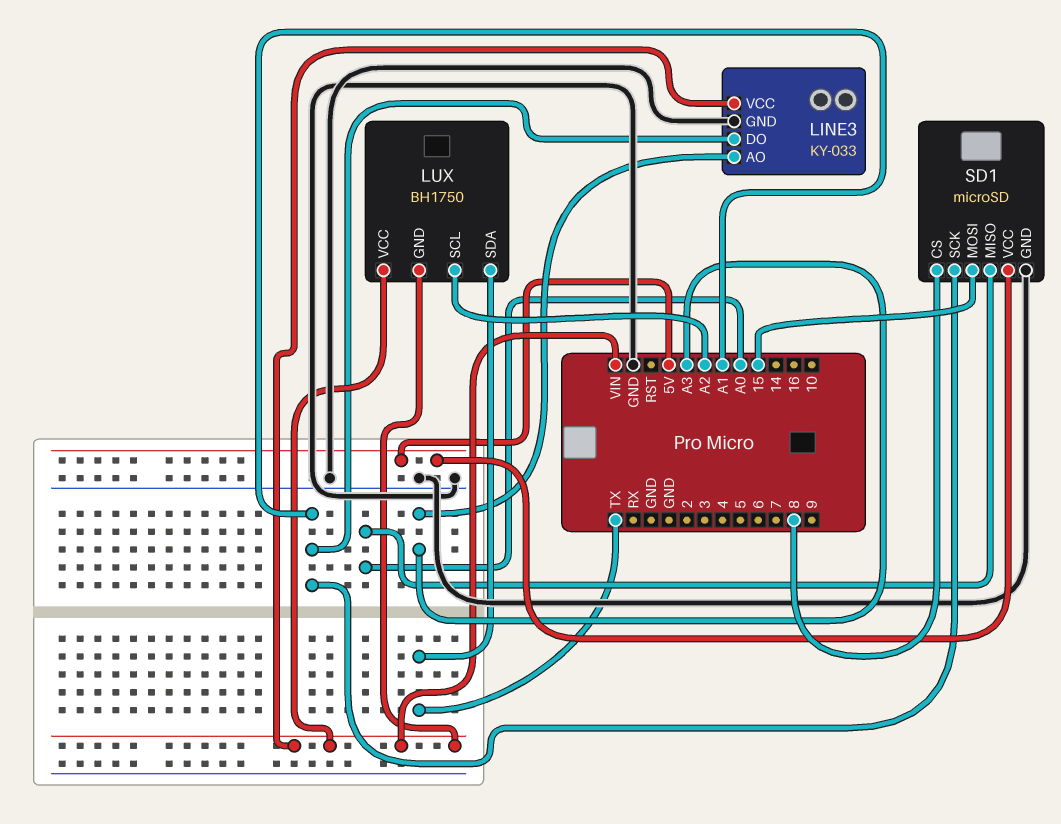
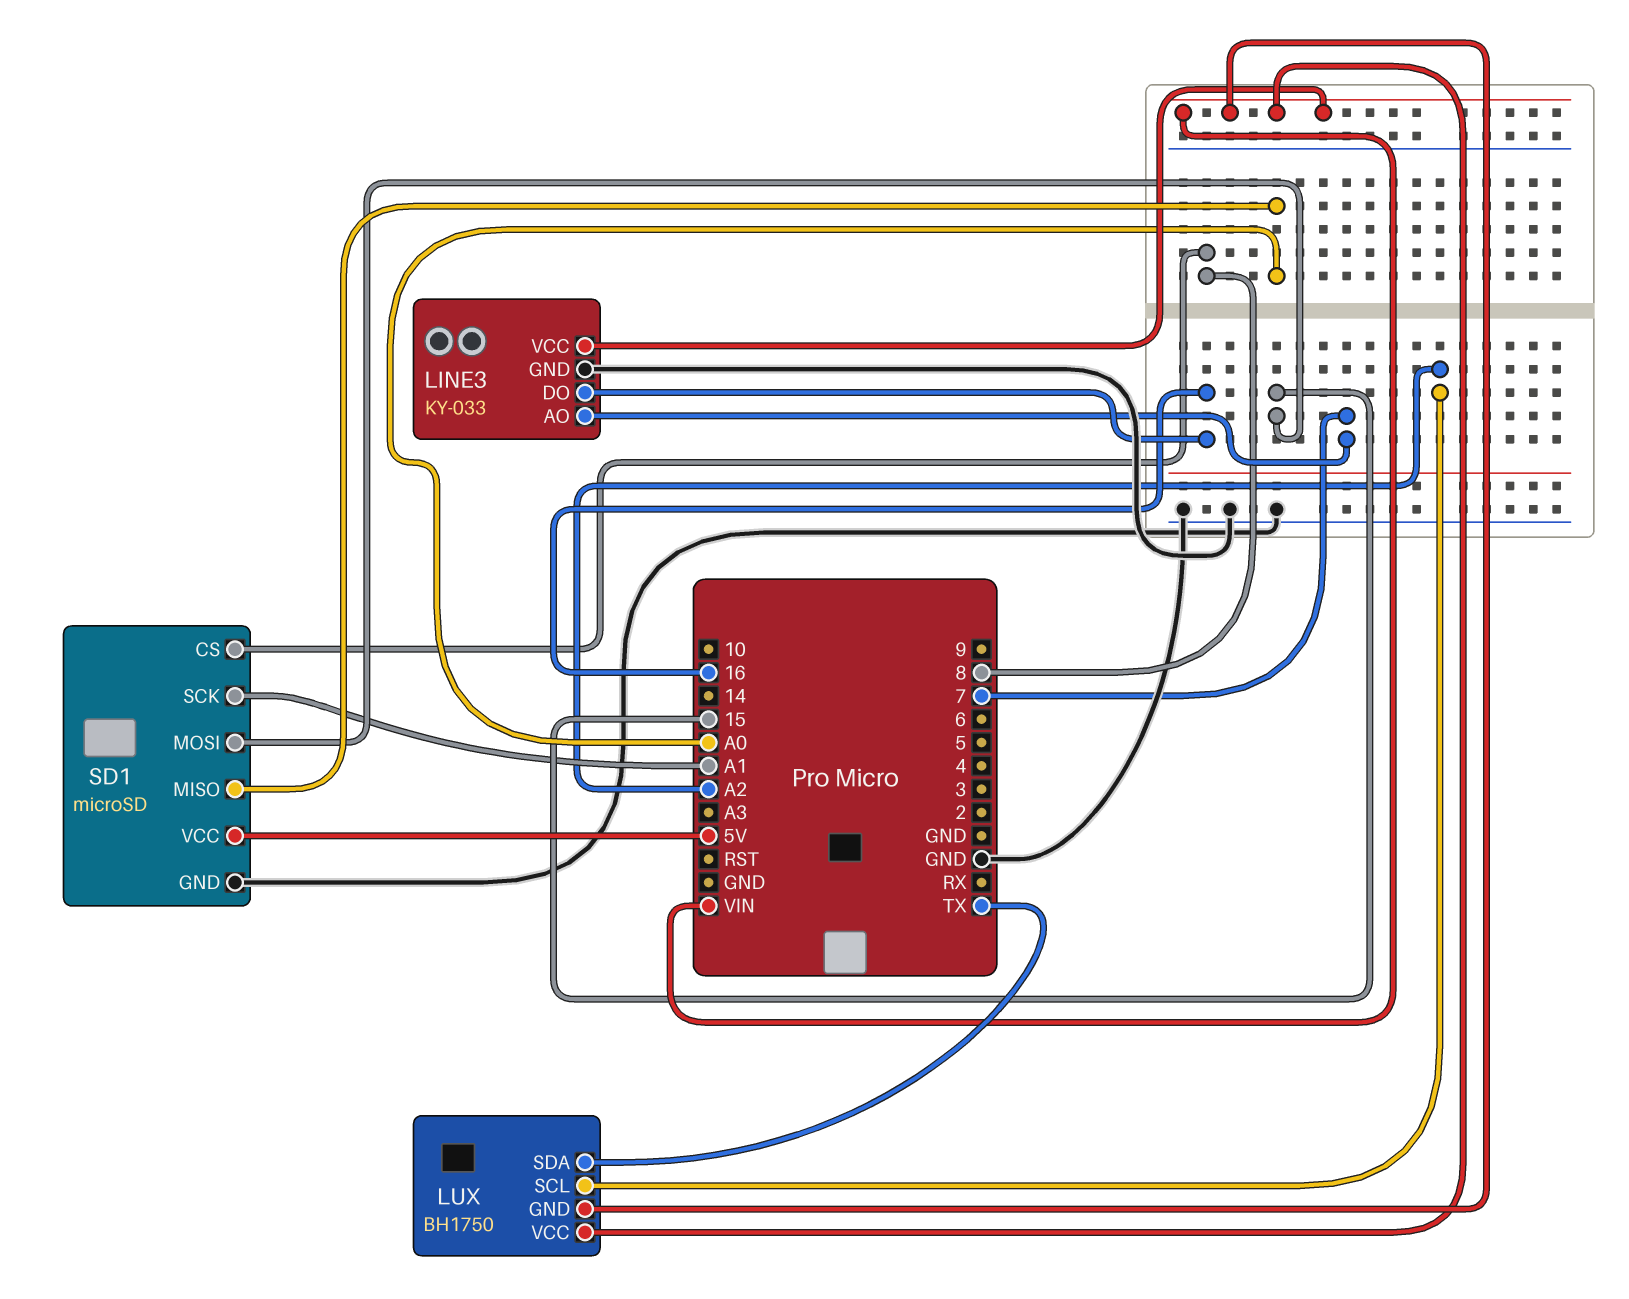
LINE3 pin AO: A3 -> 7
LINE3 pin DO: A1 -> 16

